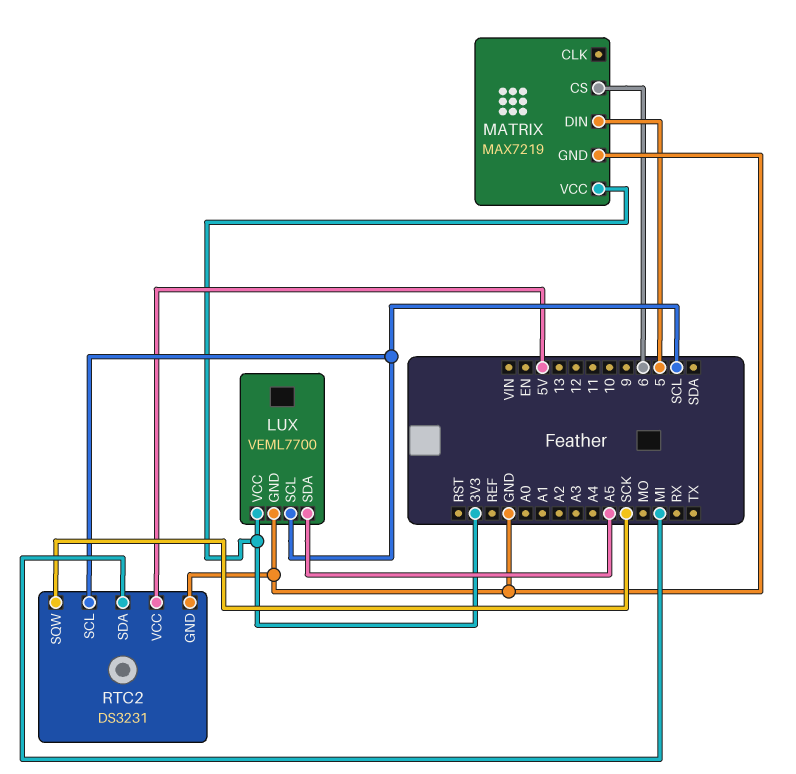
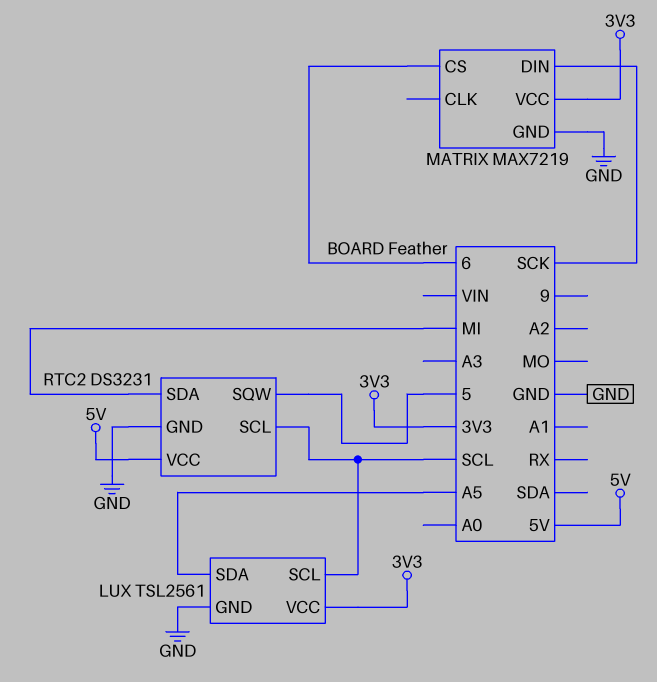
LUX: VEML7700 -> TSL2561
MATRIX pin DIN: 5 -> SCK
RTC2 pin SQW: SCK -> 5

